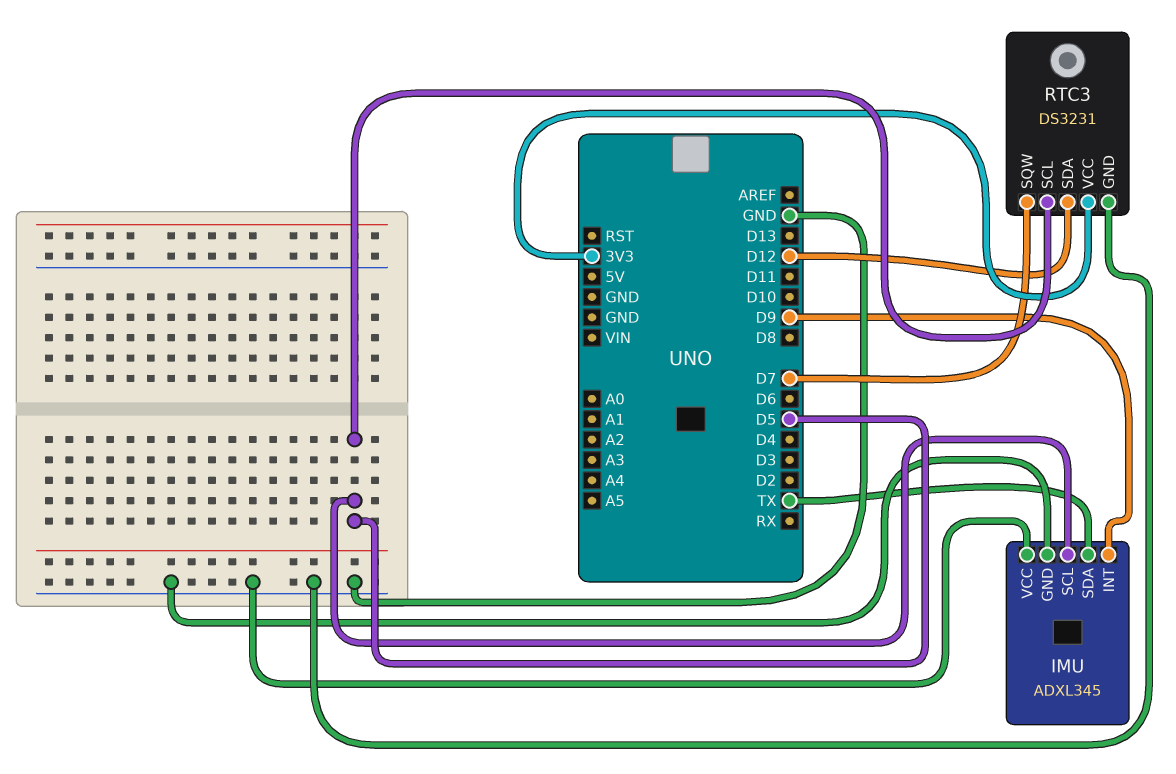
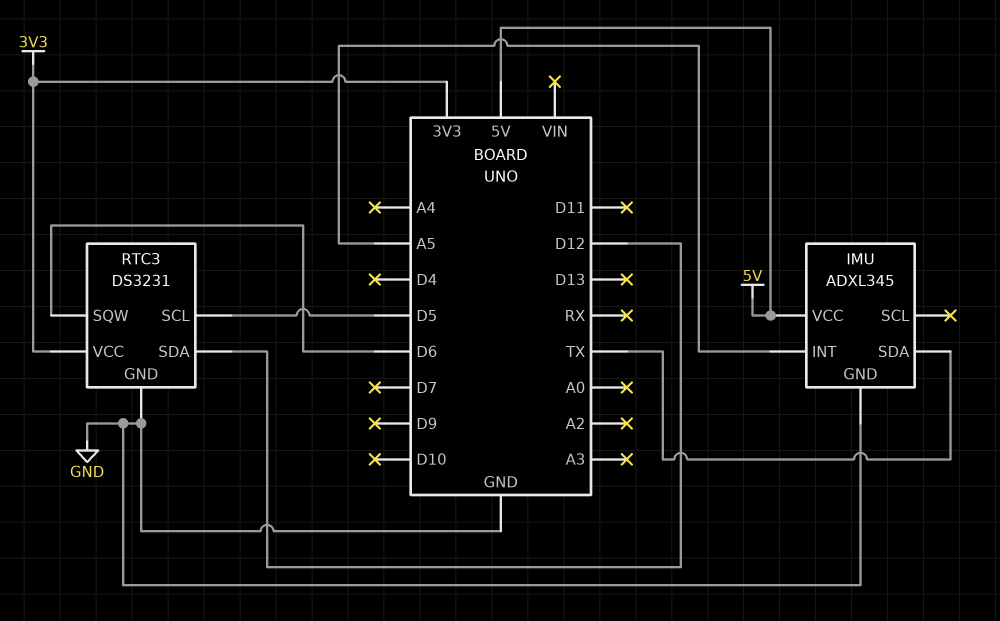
IMU pin INT: D9 -> A5
IMU pin SCL: D5 -> none
IMU pin VCC: GND -> 5V
RTC3 pin SQW: D7 -> D6

